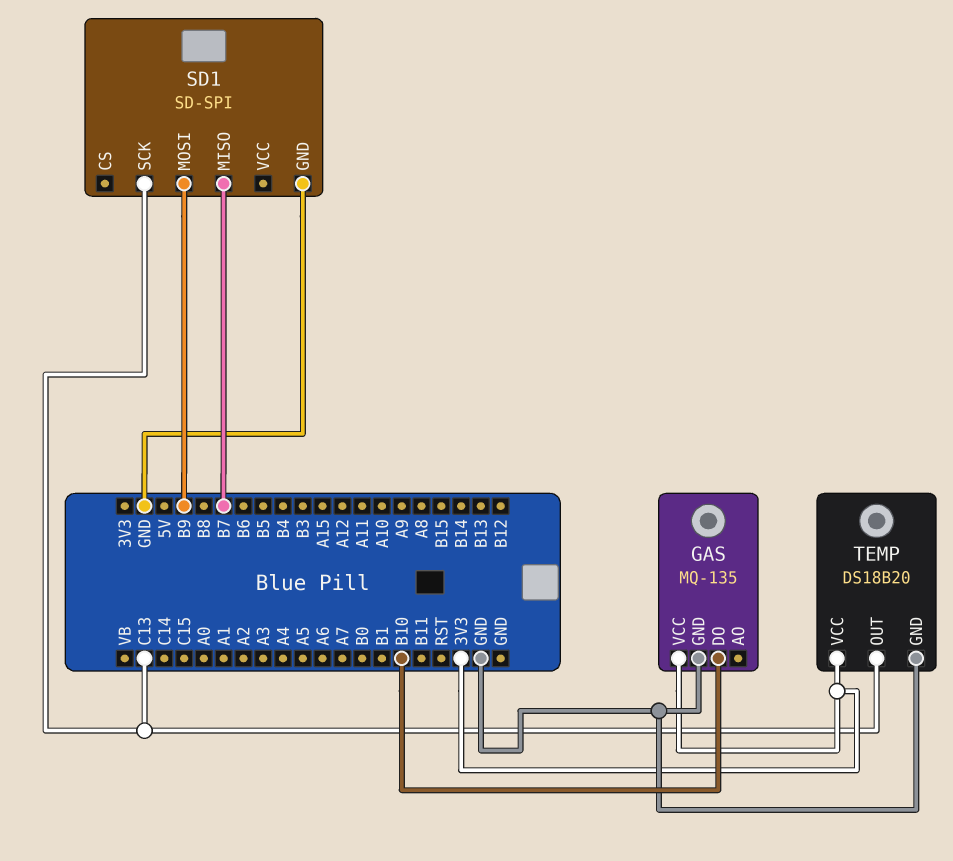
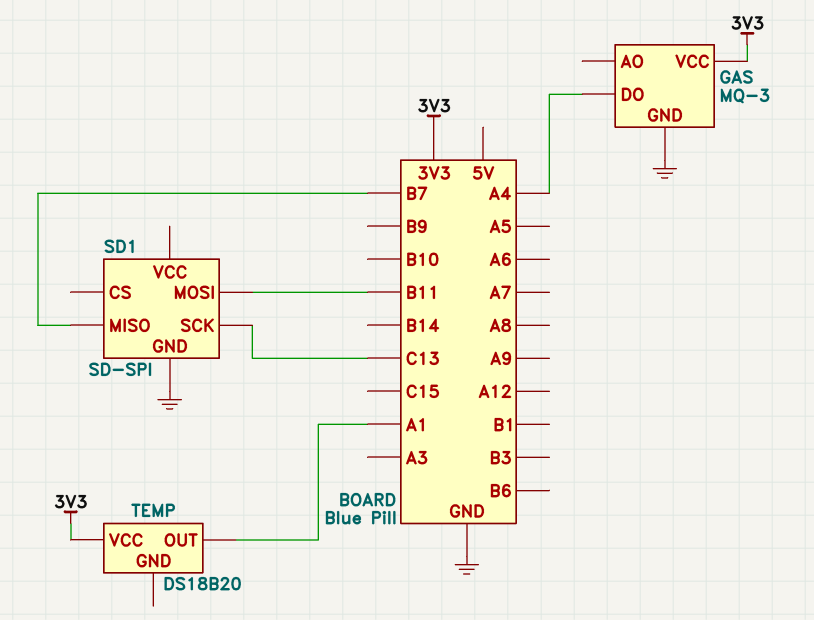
GAS: MQ-135 -> MQ-3
GAS pin DO: B10 -> A4
SD1 pin MOSI: B9 -> B11
TEMP pin GND: GND -> none
TEMP pin OUT: C13 -> A1

